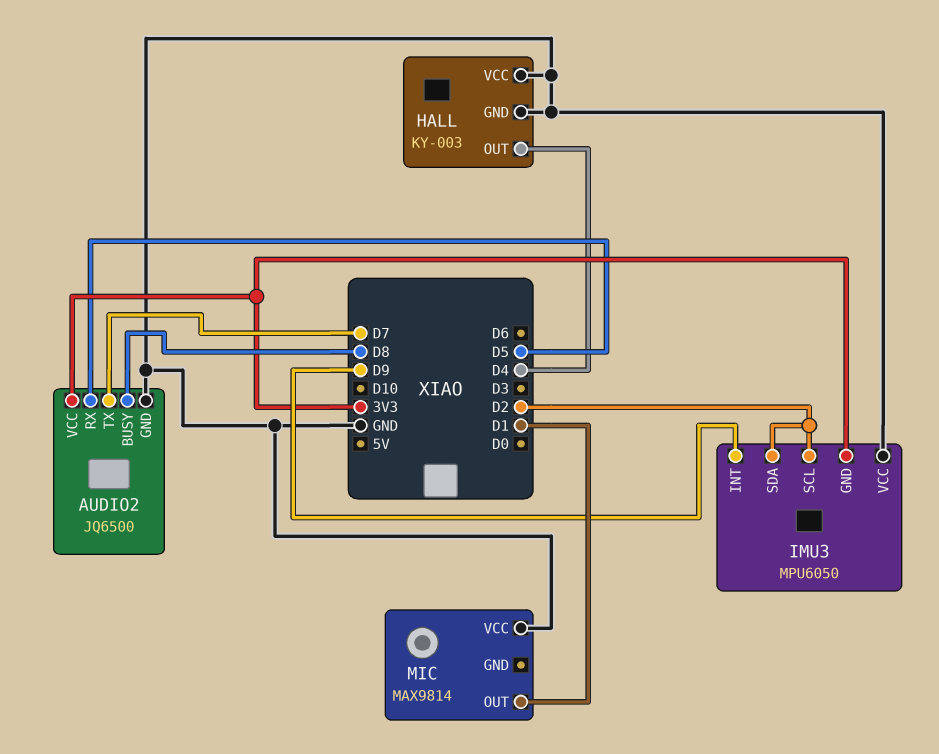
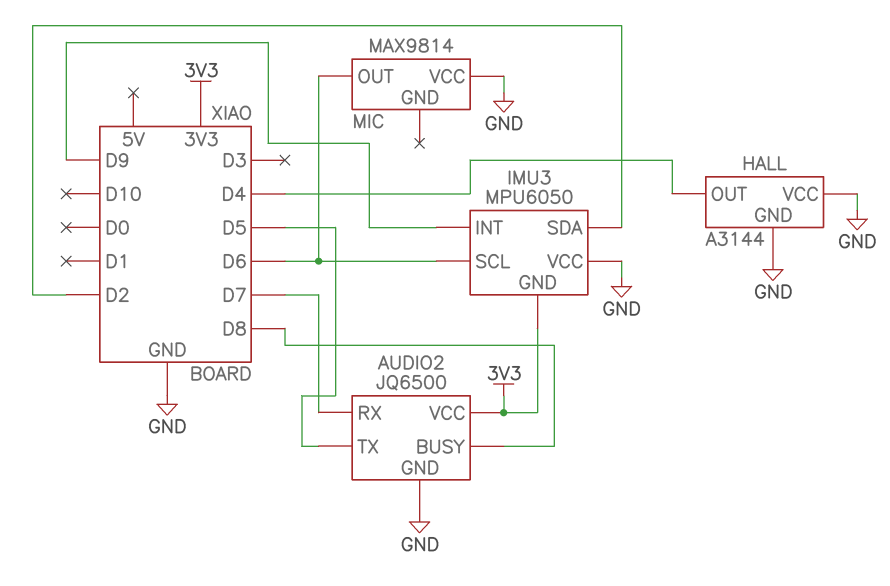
AUDIO2 pin RX: D5 -> D7
AUDIO2 pin TX: D7 -> D5
HALL: KY-003 -> A3144
IMU3 pin SCL: D2 -> D6
MIC pin OUT: D1 -> D6

